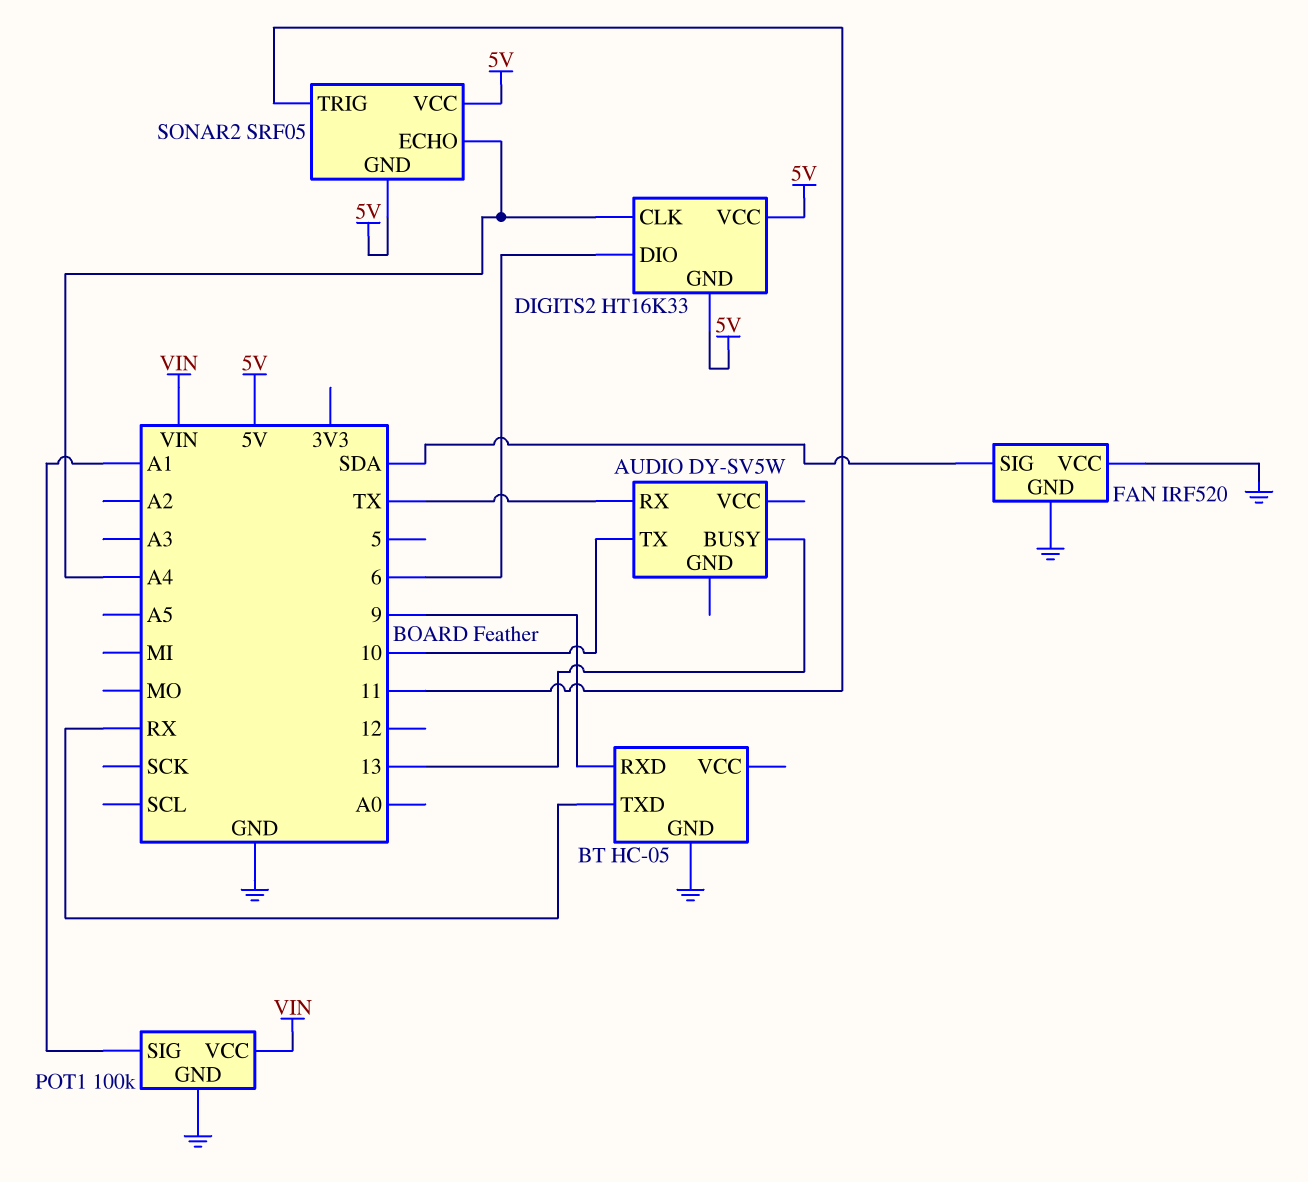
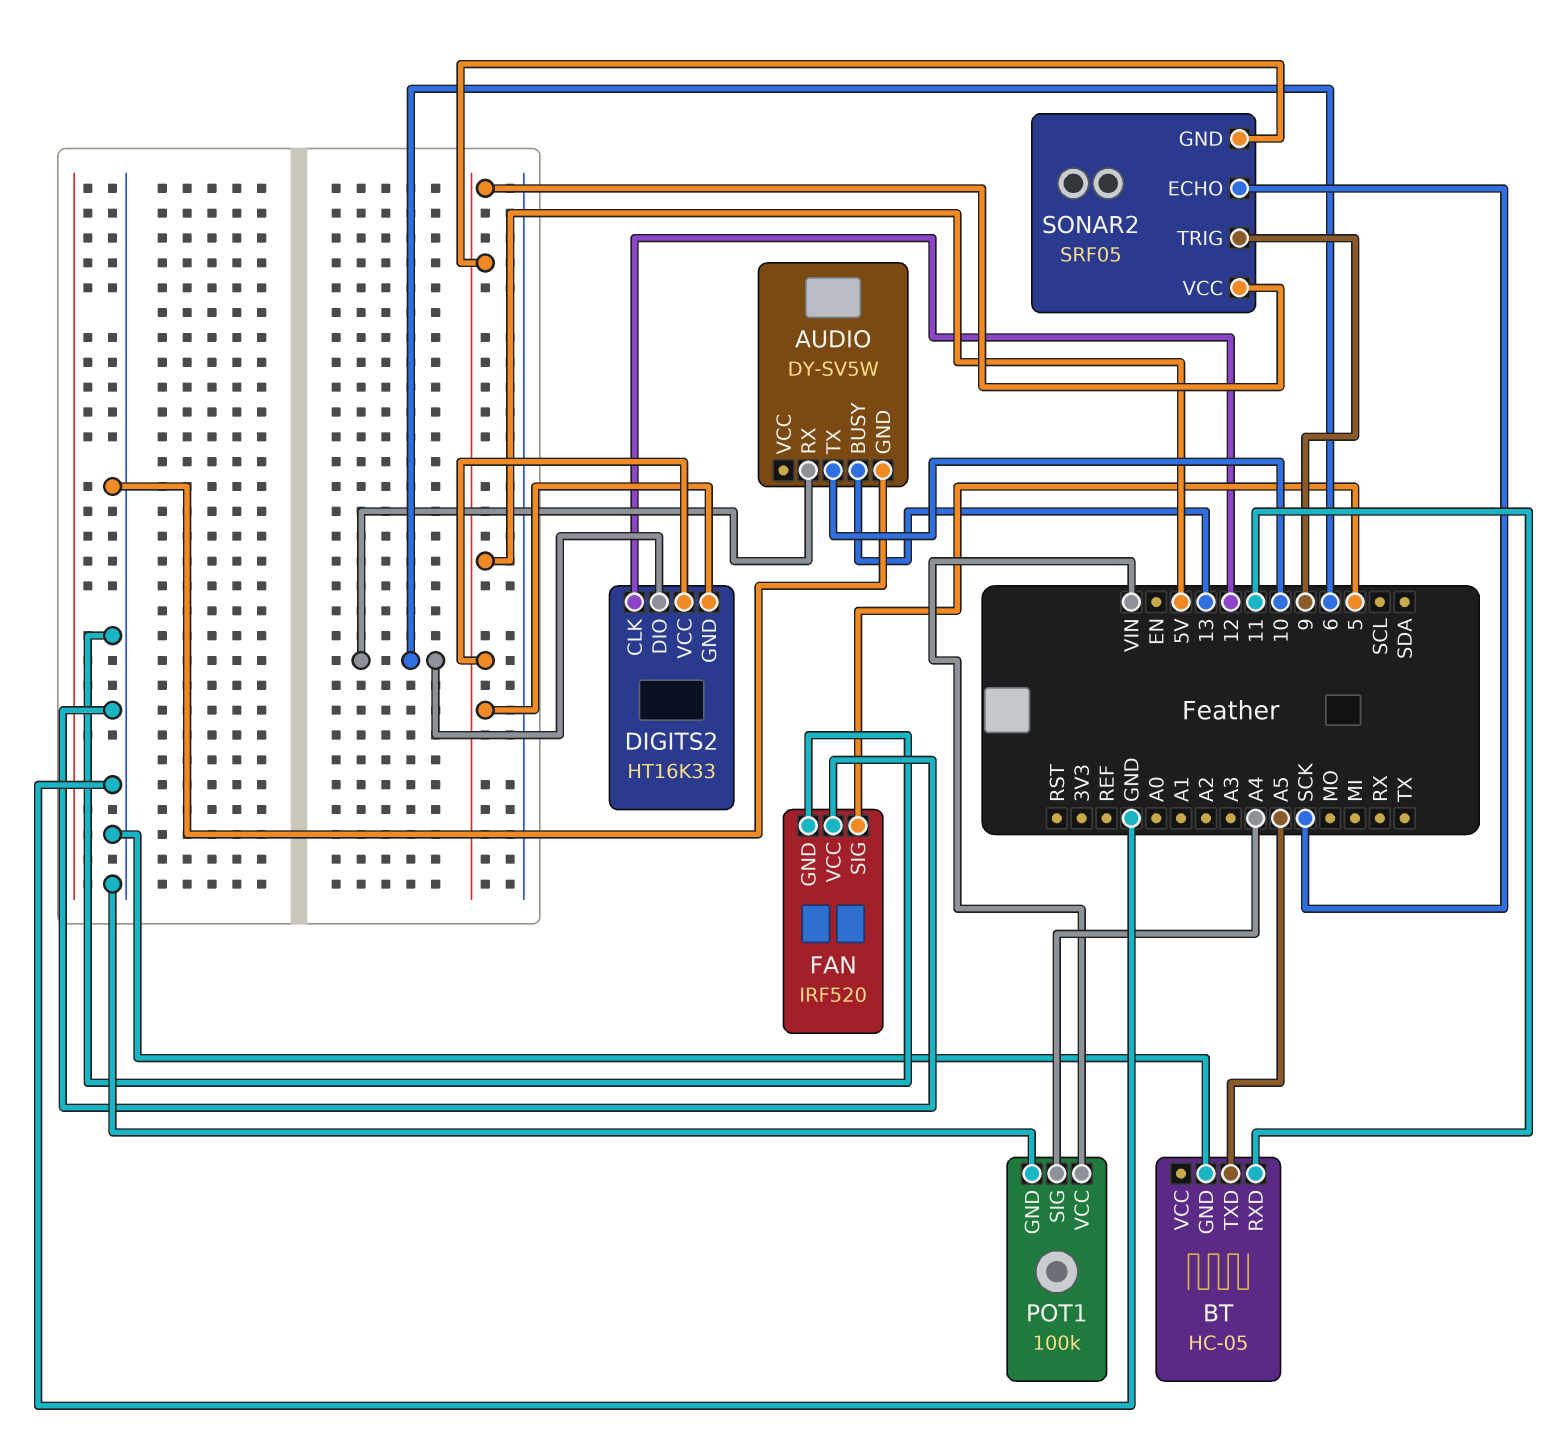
AUDIO pin GND: none -> GND
AUDIO pin RX: TX -> 6
BT pin RXD: 9 -> 11
BT pin TXD: RX -> A5
DIGITS2 pin CLK: A4 -> 12
FAN pin SIG: SDA -> 5
POT1 pin SIG: A1 -> A4
SONAR2 pin ECHO: A4 -> SCK
SONAR2 pin TRIG: 11 -> 9

